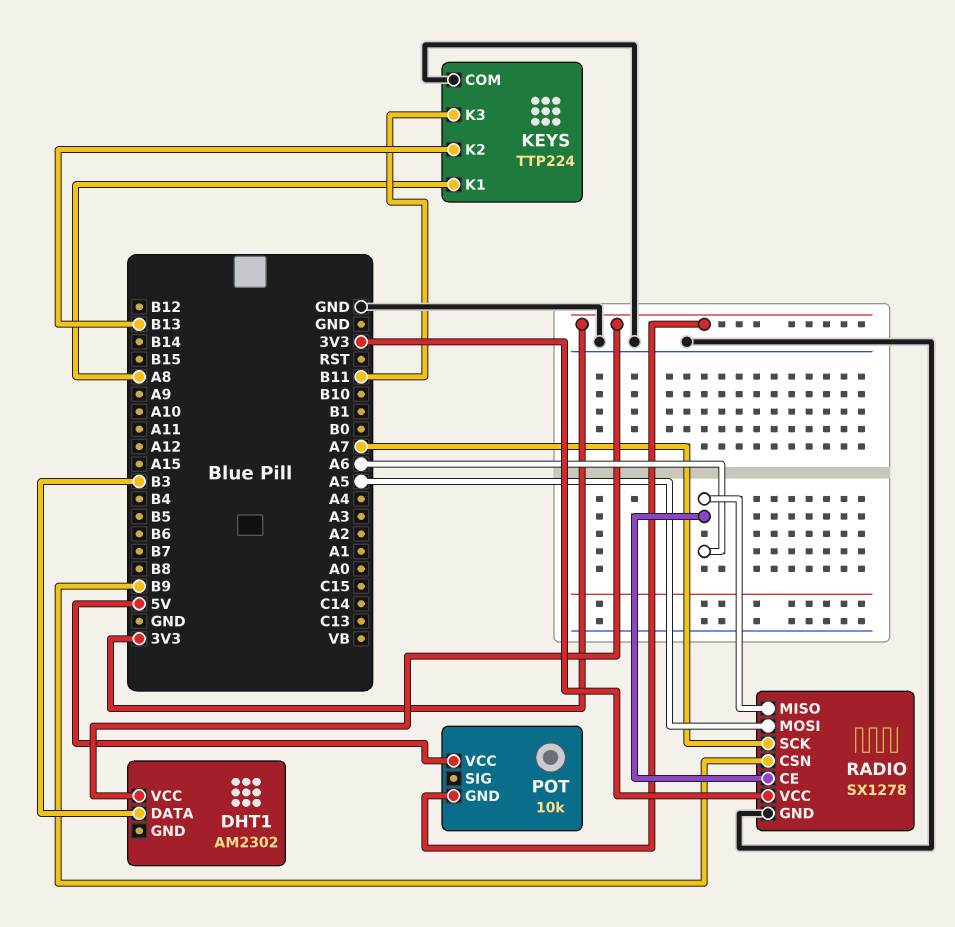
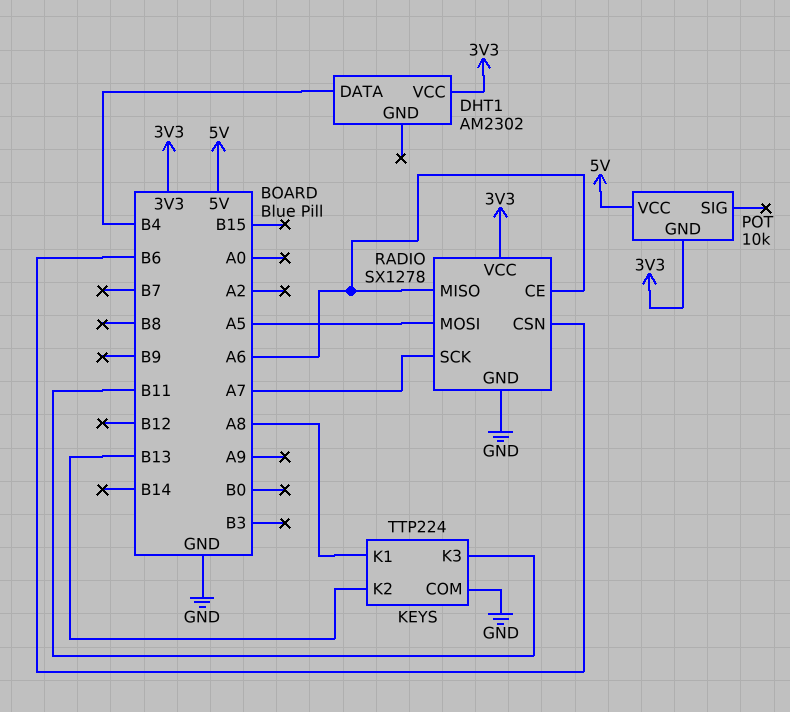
DHT1 pin DATA: B3 -> B4
RADIO pin CSN: B9 -> B6

